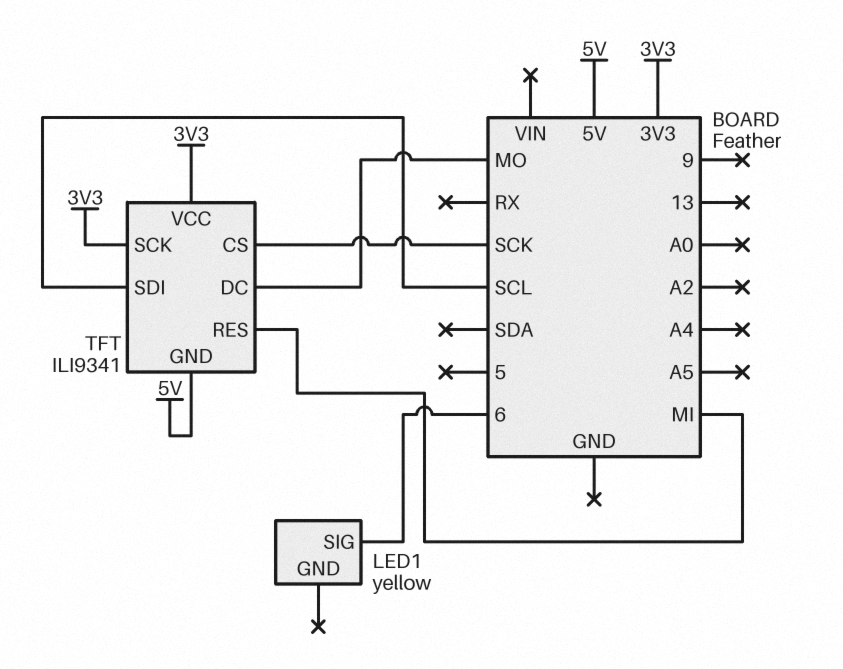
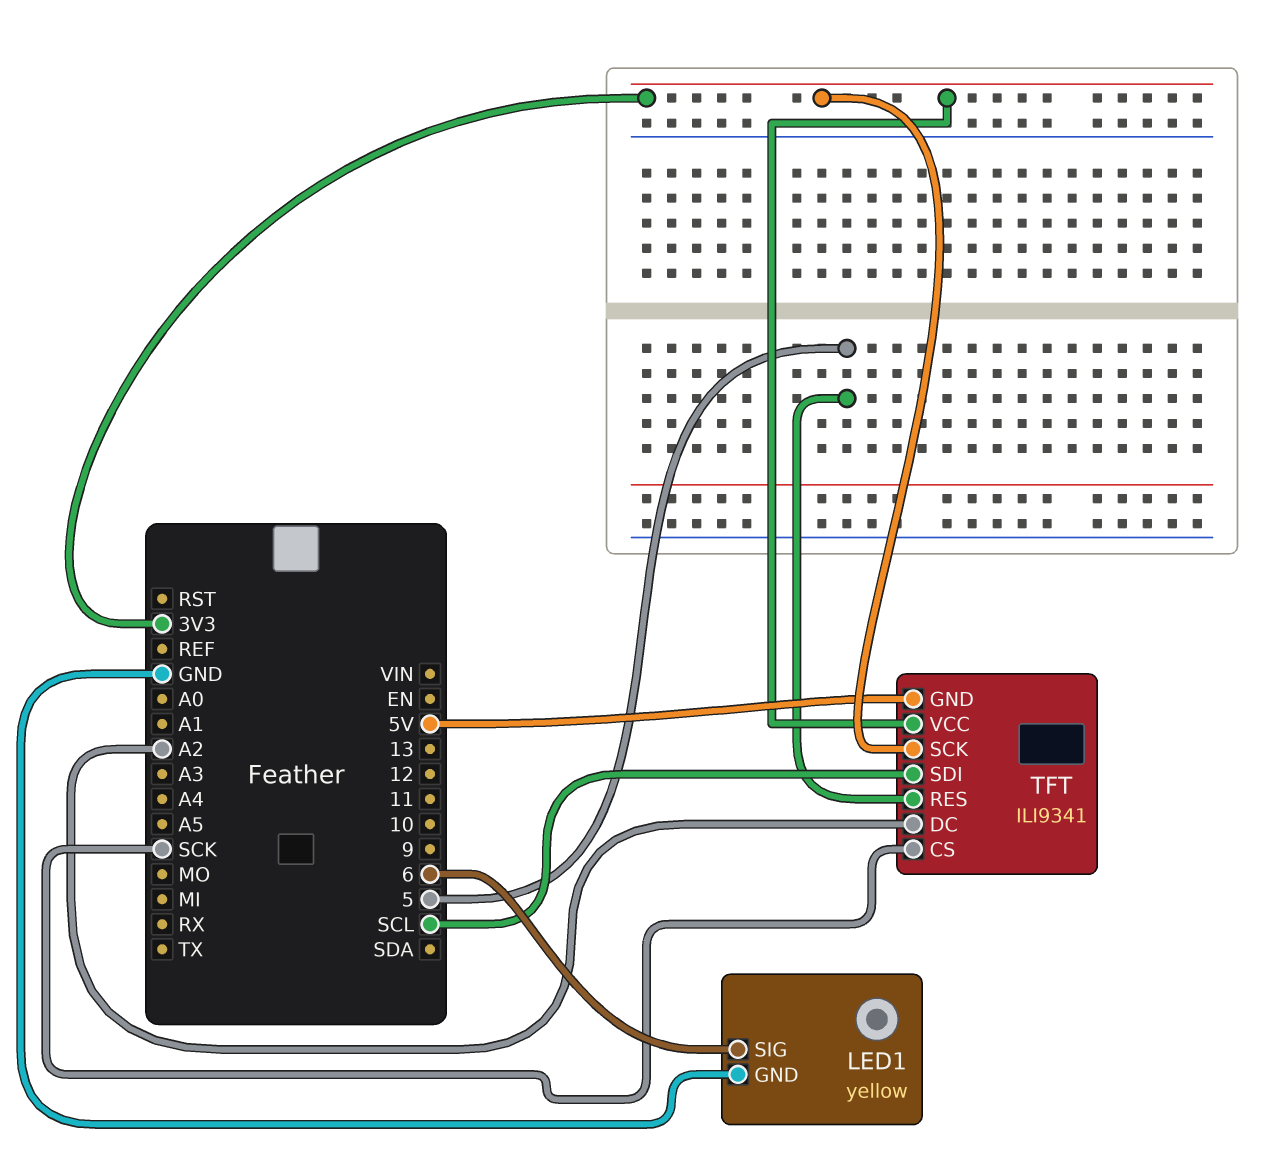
LED1 pin GND: none -> GND
TFT pin DC: MO -> A2
TFT pin RES: MI -> 5

